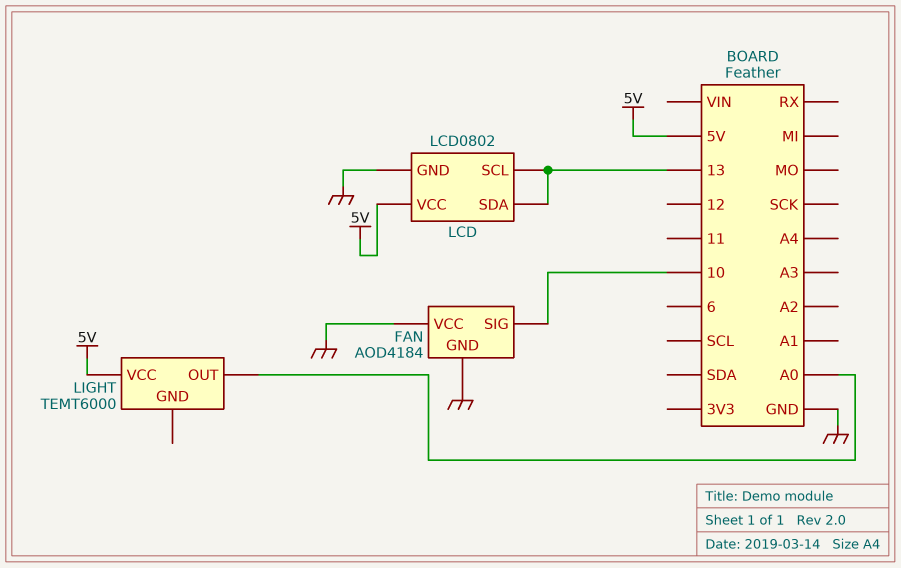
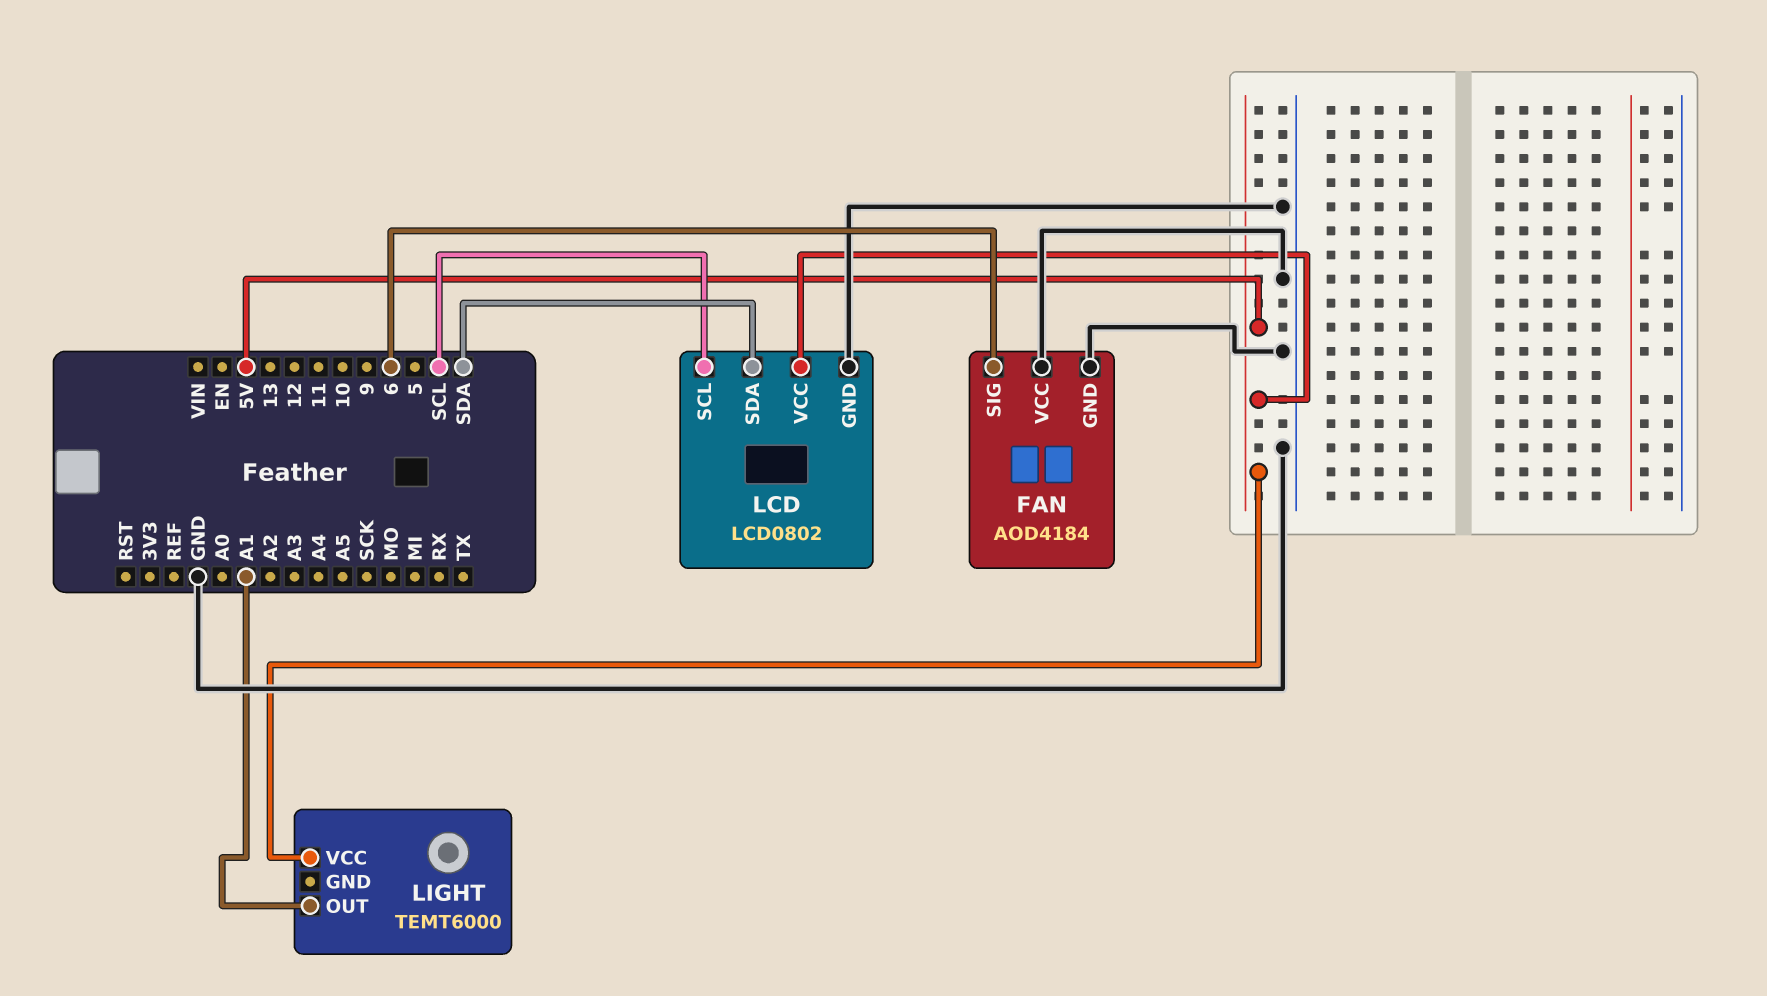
FAN pin SIG: 10 -> 6
LCD pin SCL: 13 -> SCL
LCD pin SDA: 13 -> SDA
LIGHT pin OUT: A0 -> A1

